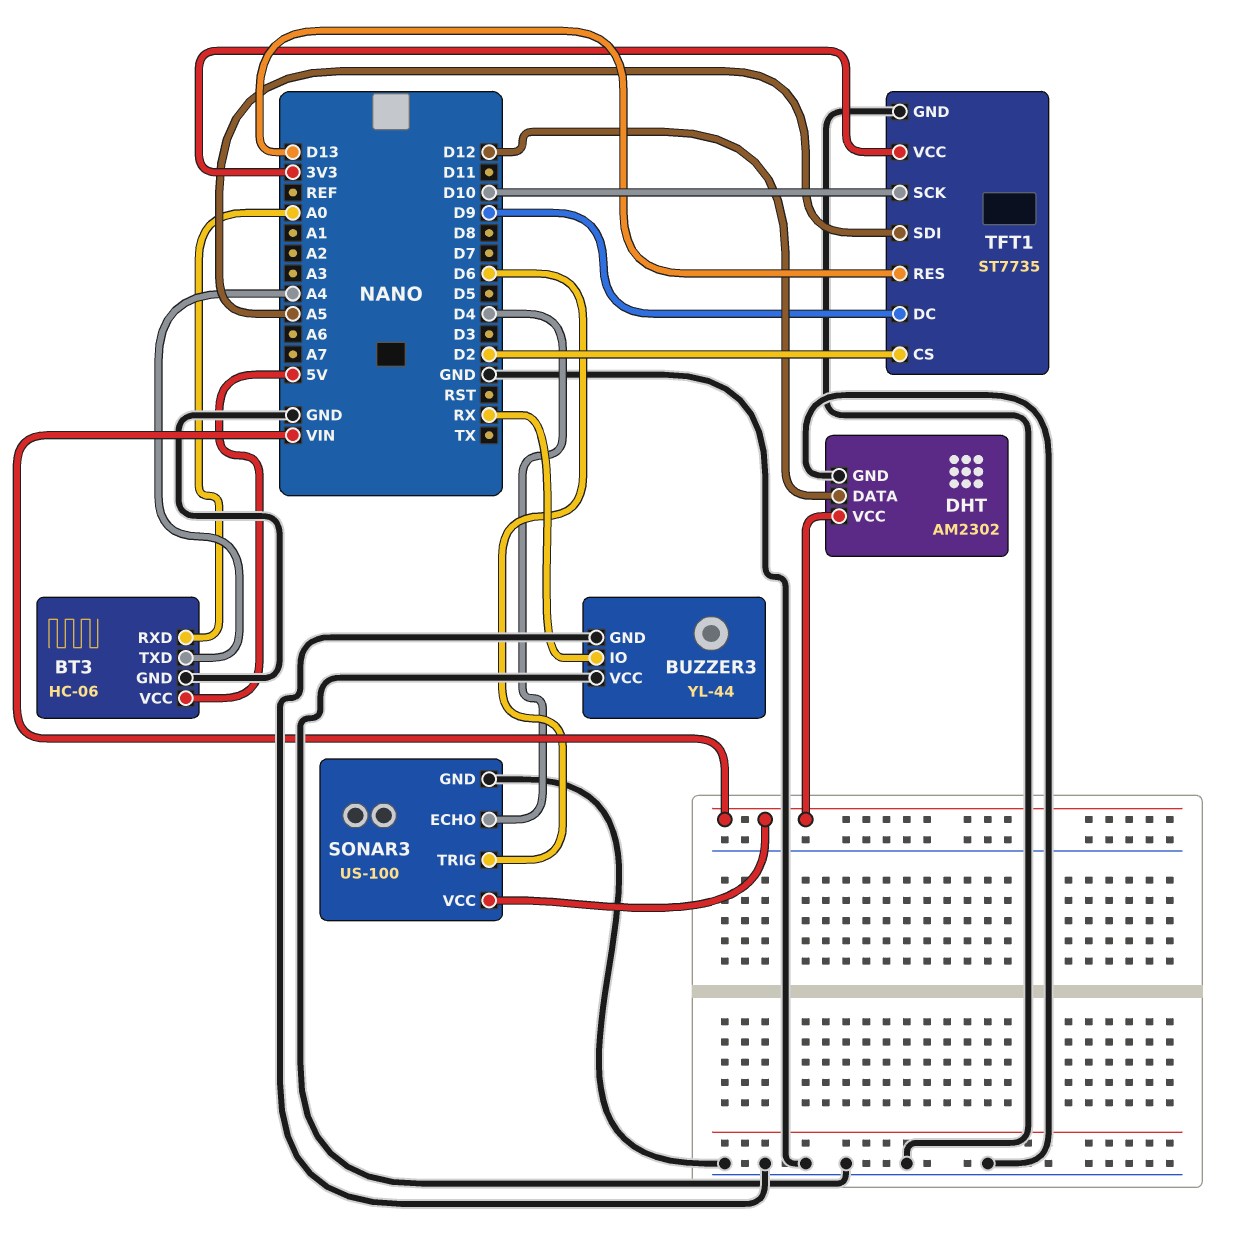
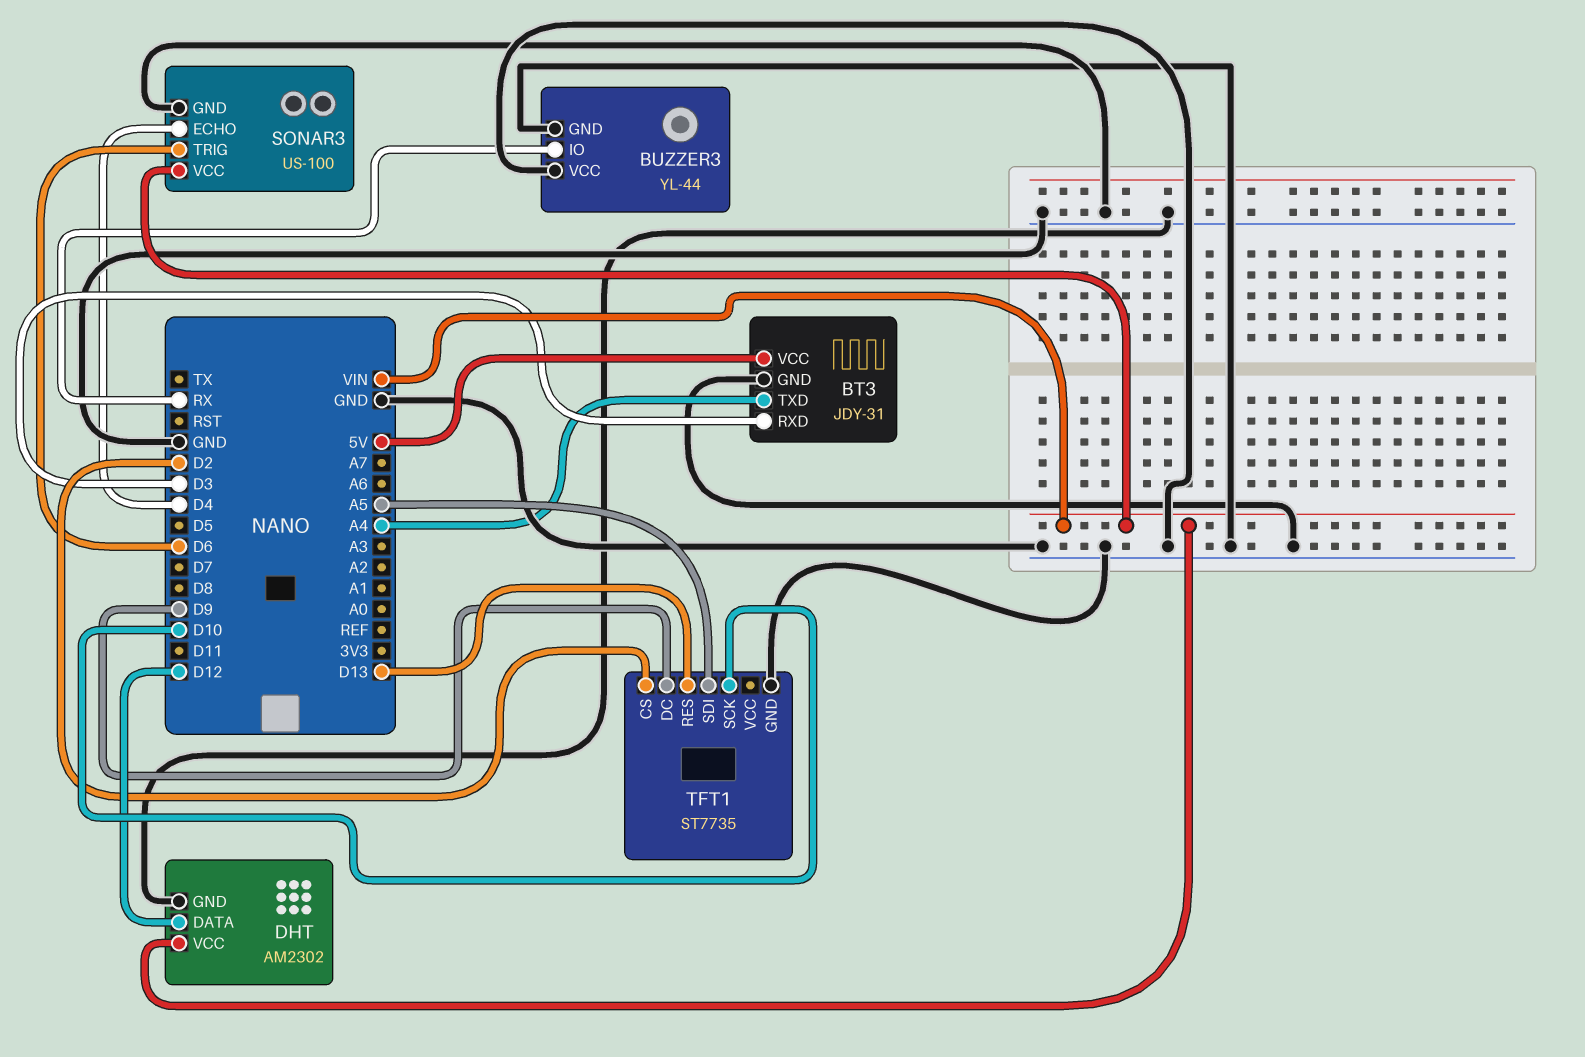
BT3: HC-06 -> JDY-31
BT3 pin RXD: A0 -> D3
TFT1 pin VCC: 3V3 -> none

